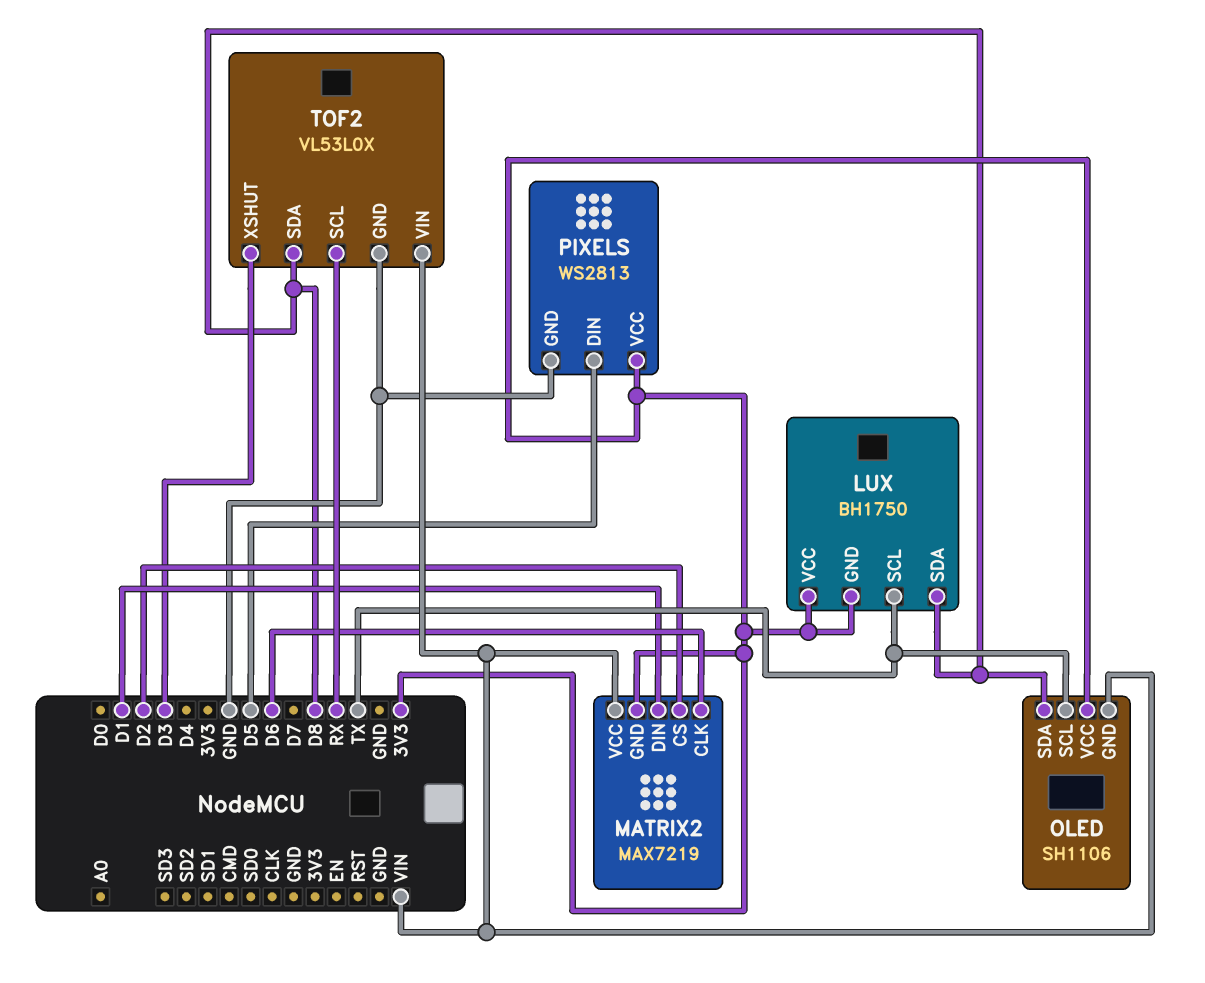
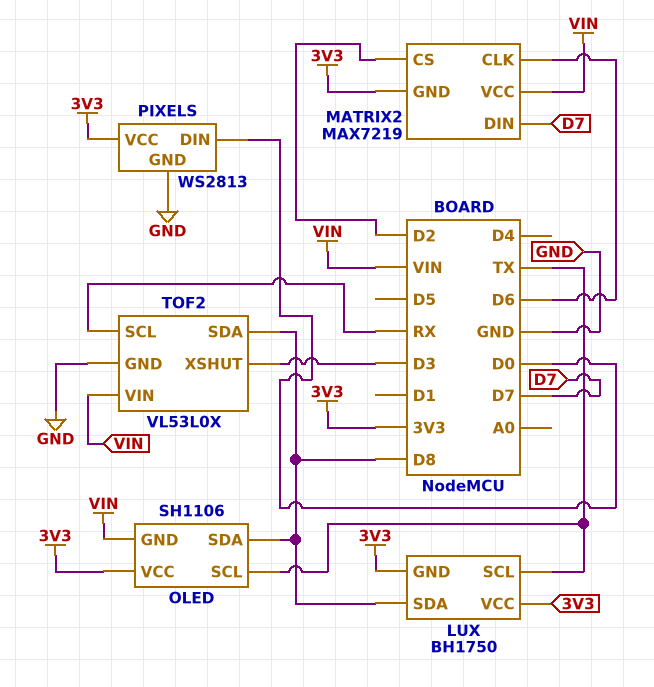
MATRIX2 pin DIN: D1 -> D7
PIXELS pin DIN: D5 -> D0

